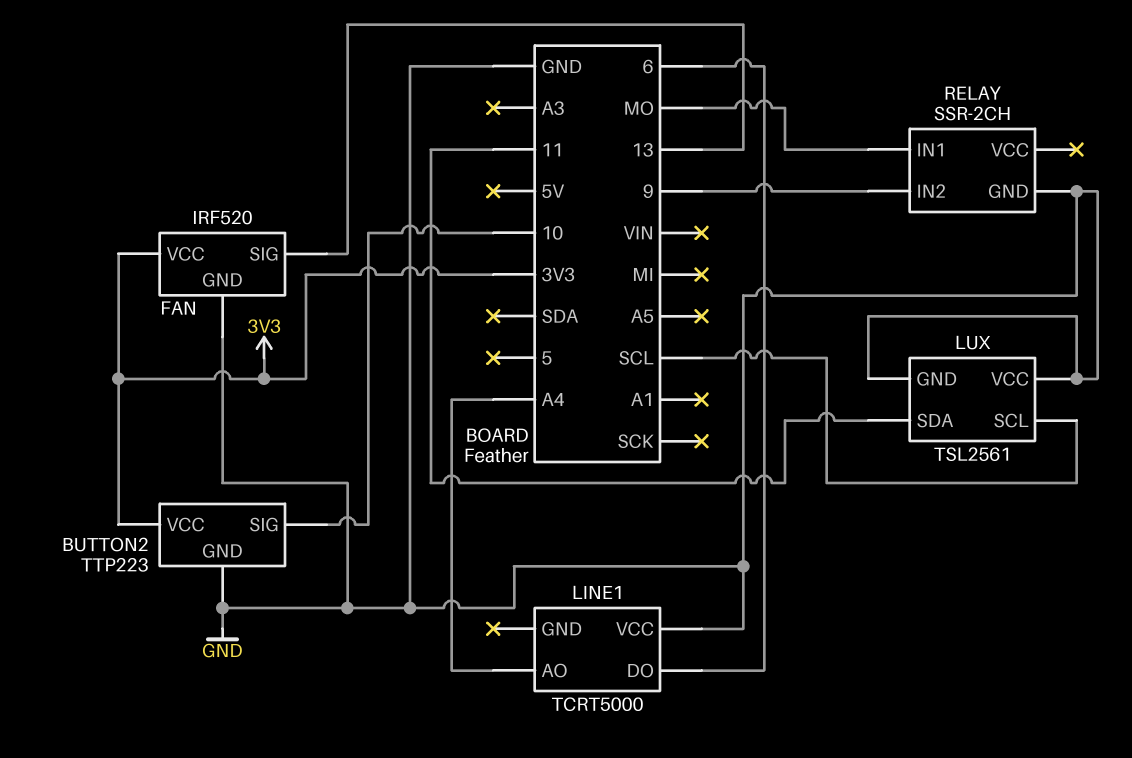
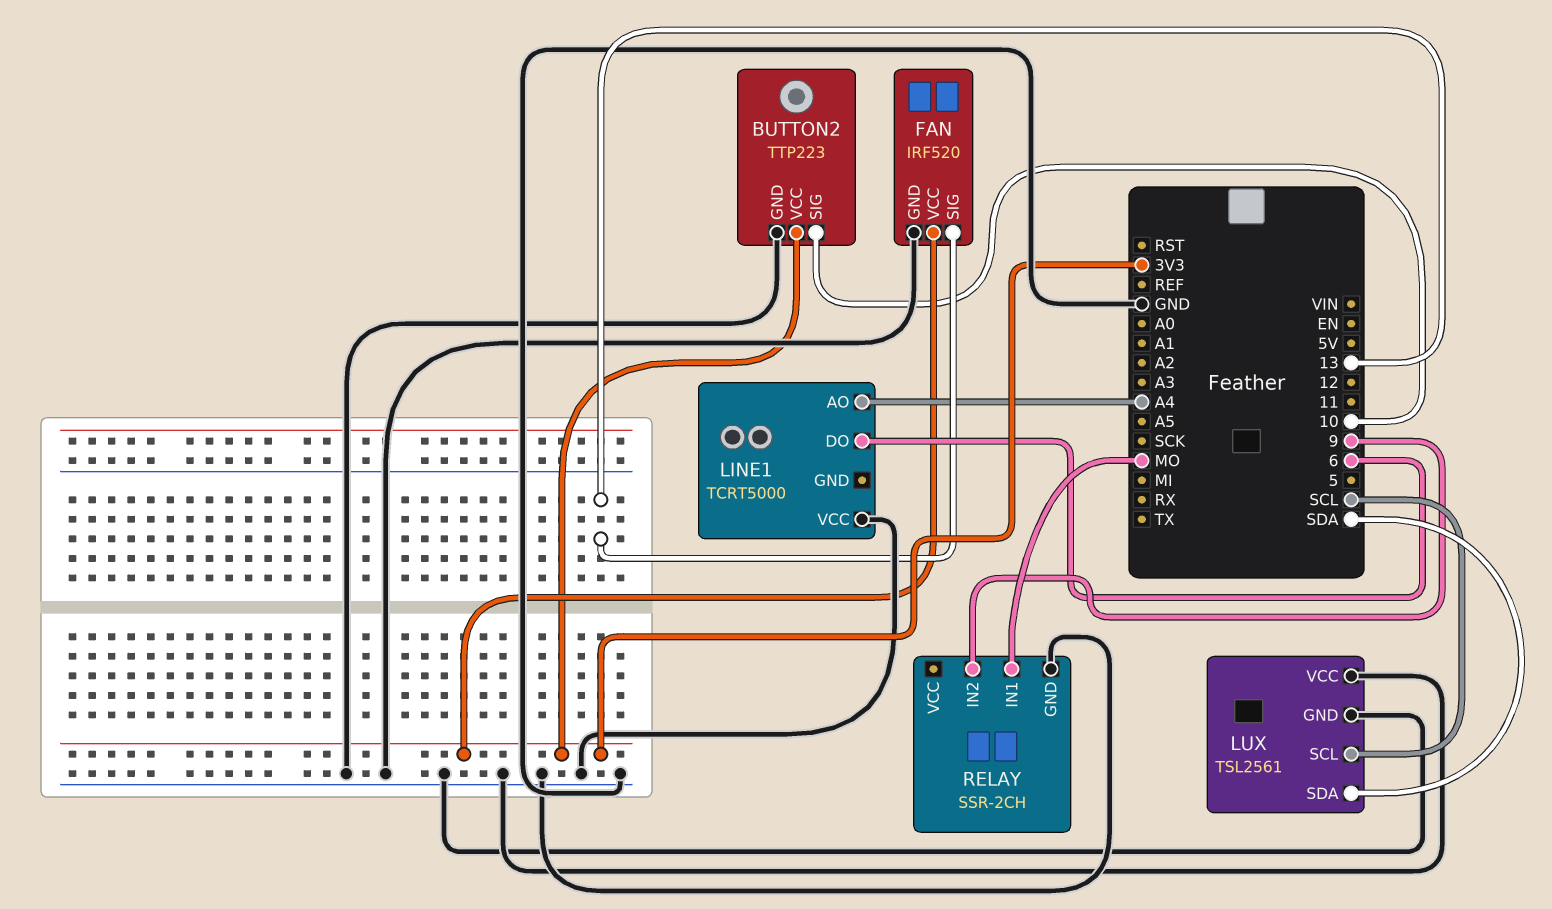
LUX pin SDA: 11 -> SDA

